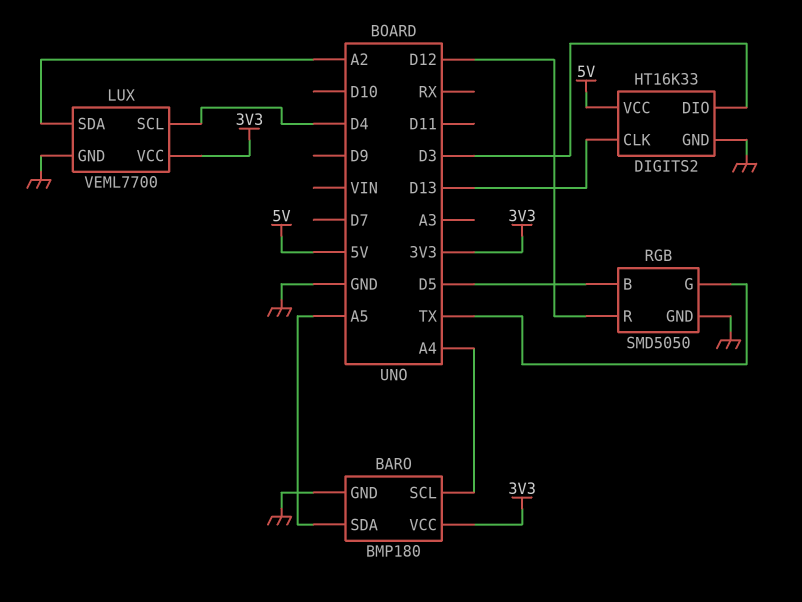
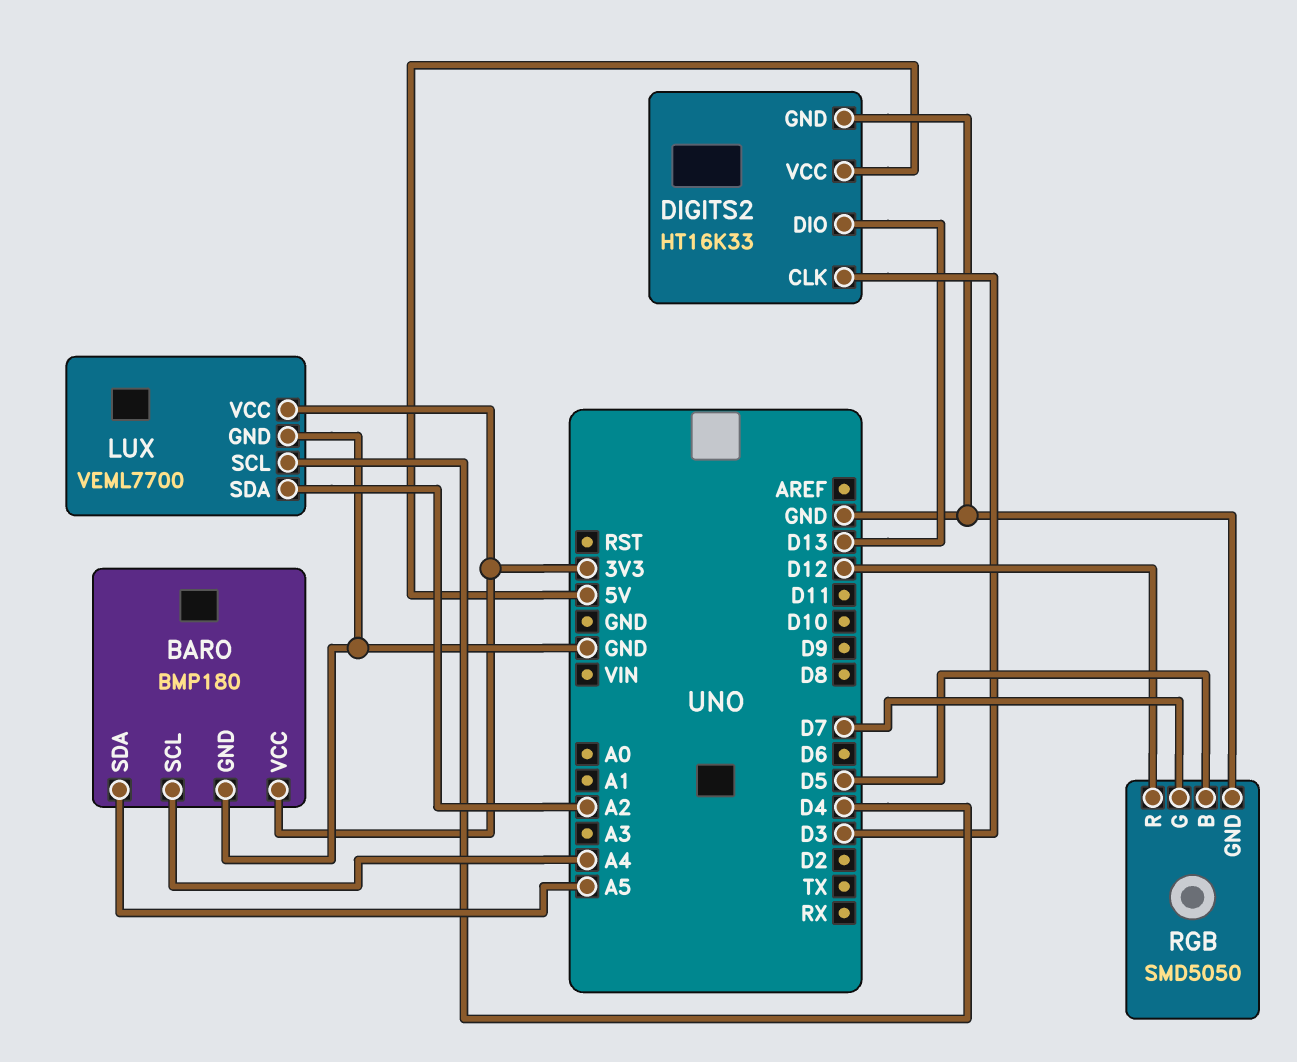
DIGITS2 pin CLK: D13 -> D3
DIGITS2 pin DIO: D3 -> D13
RGB pin G: TX -> D7

